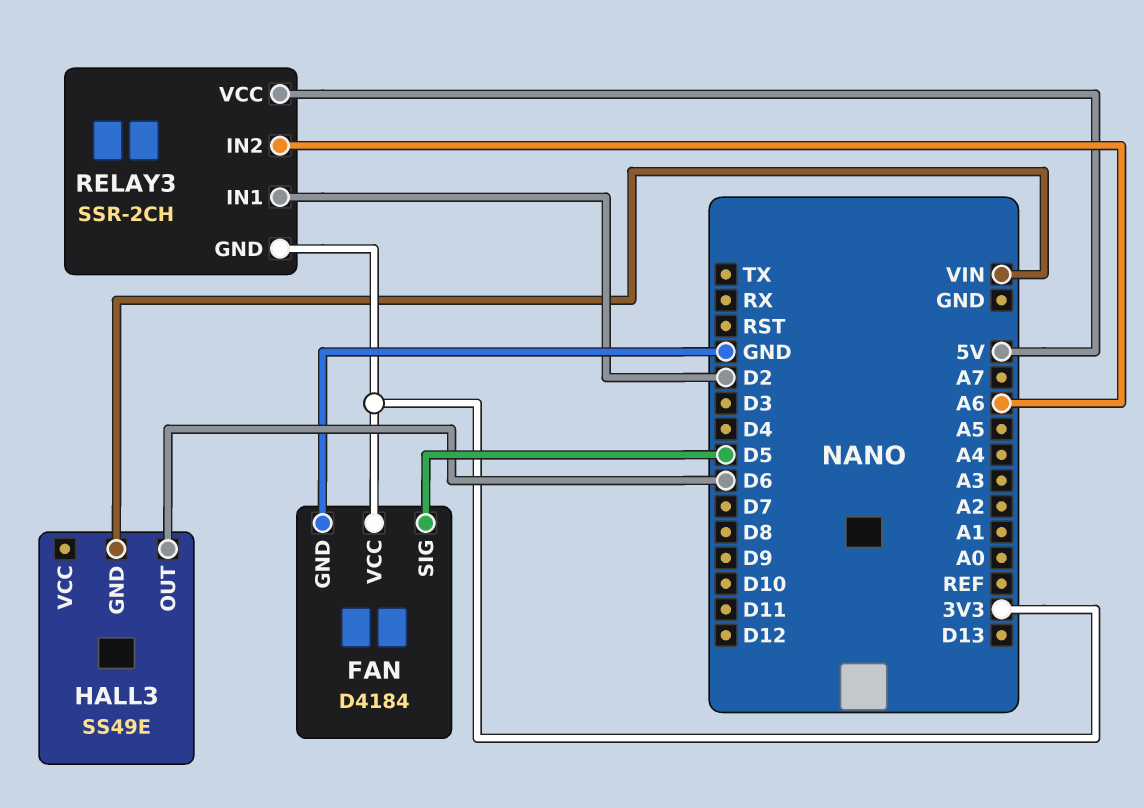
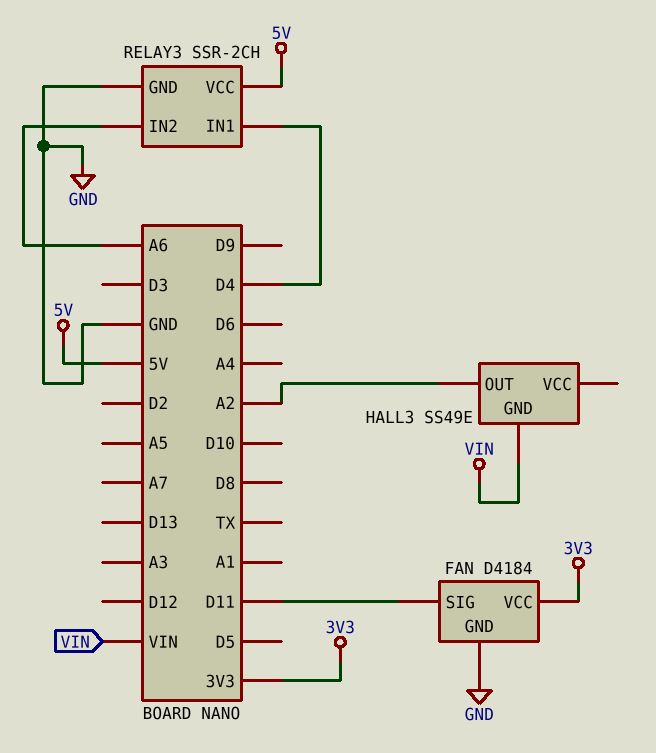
FAN pin SIG: D5 -> D11
HALL3 pin OUT: D6 -> A2
RELAY3 pin GND: 3V3 -> GND
RELAY3 pin IN1: D2 -> D4

